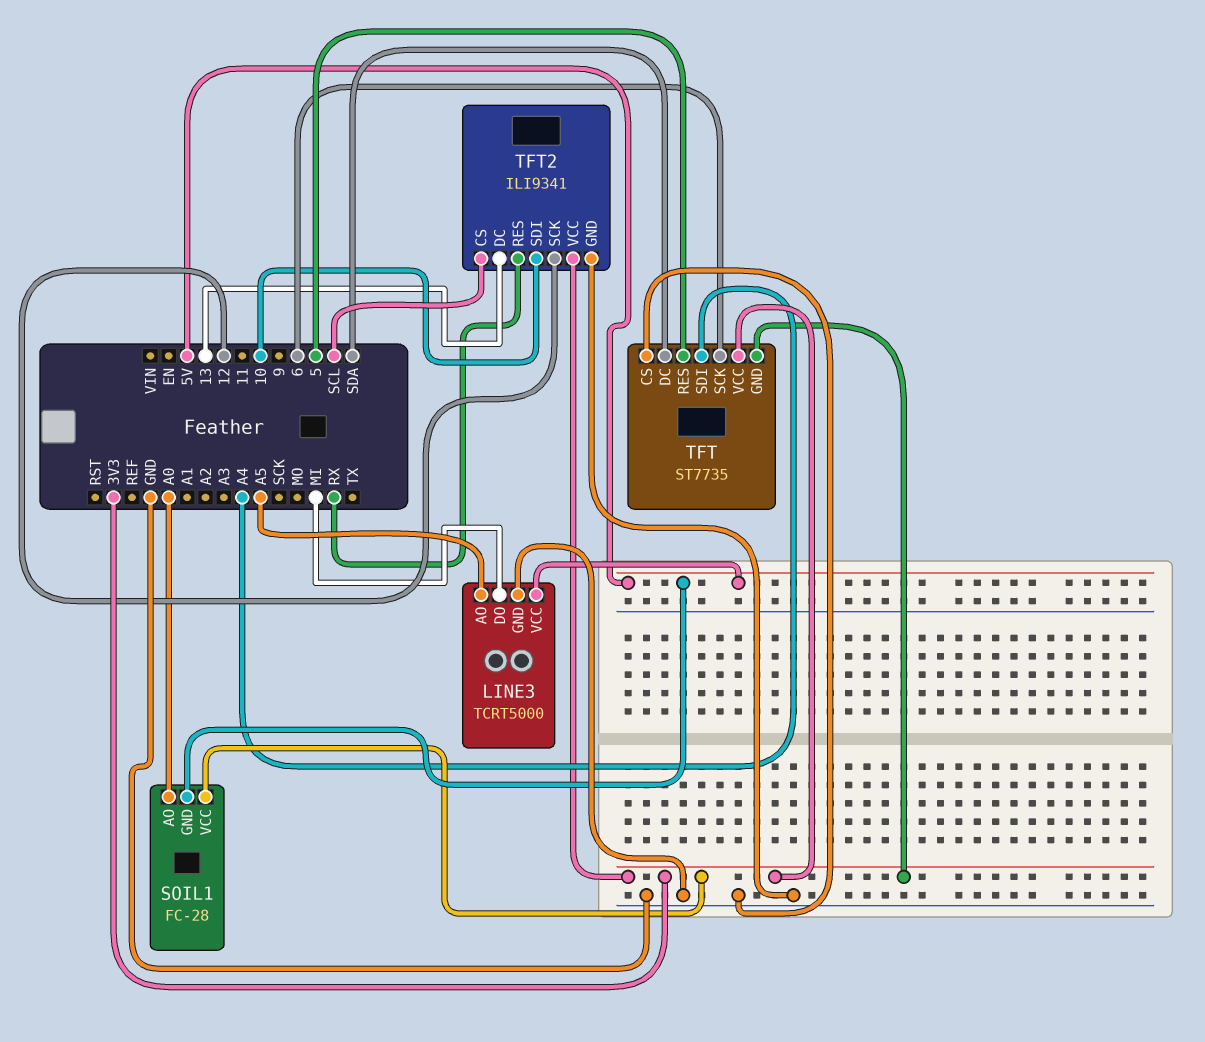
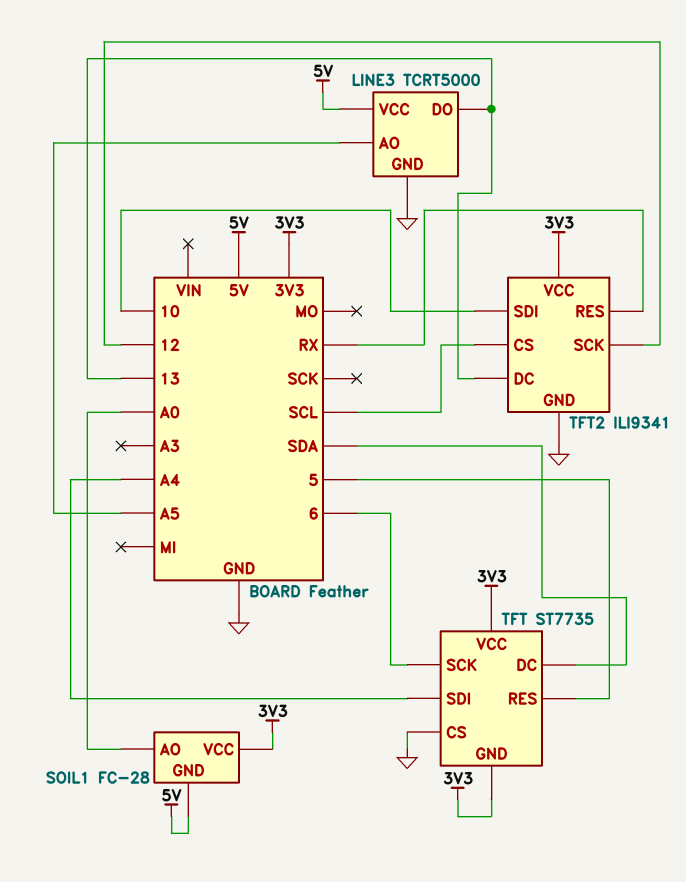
LINE3 pin DO: MI -> 13

